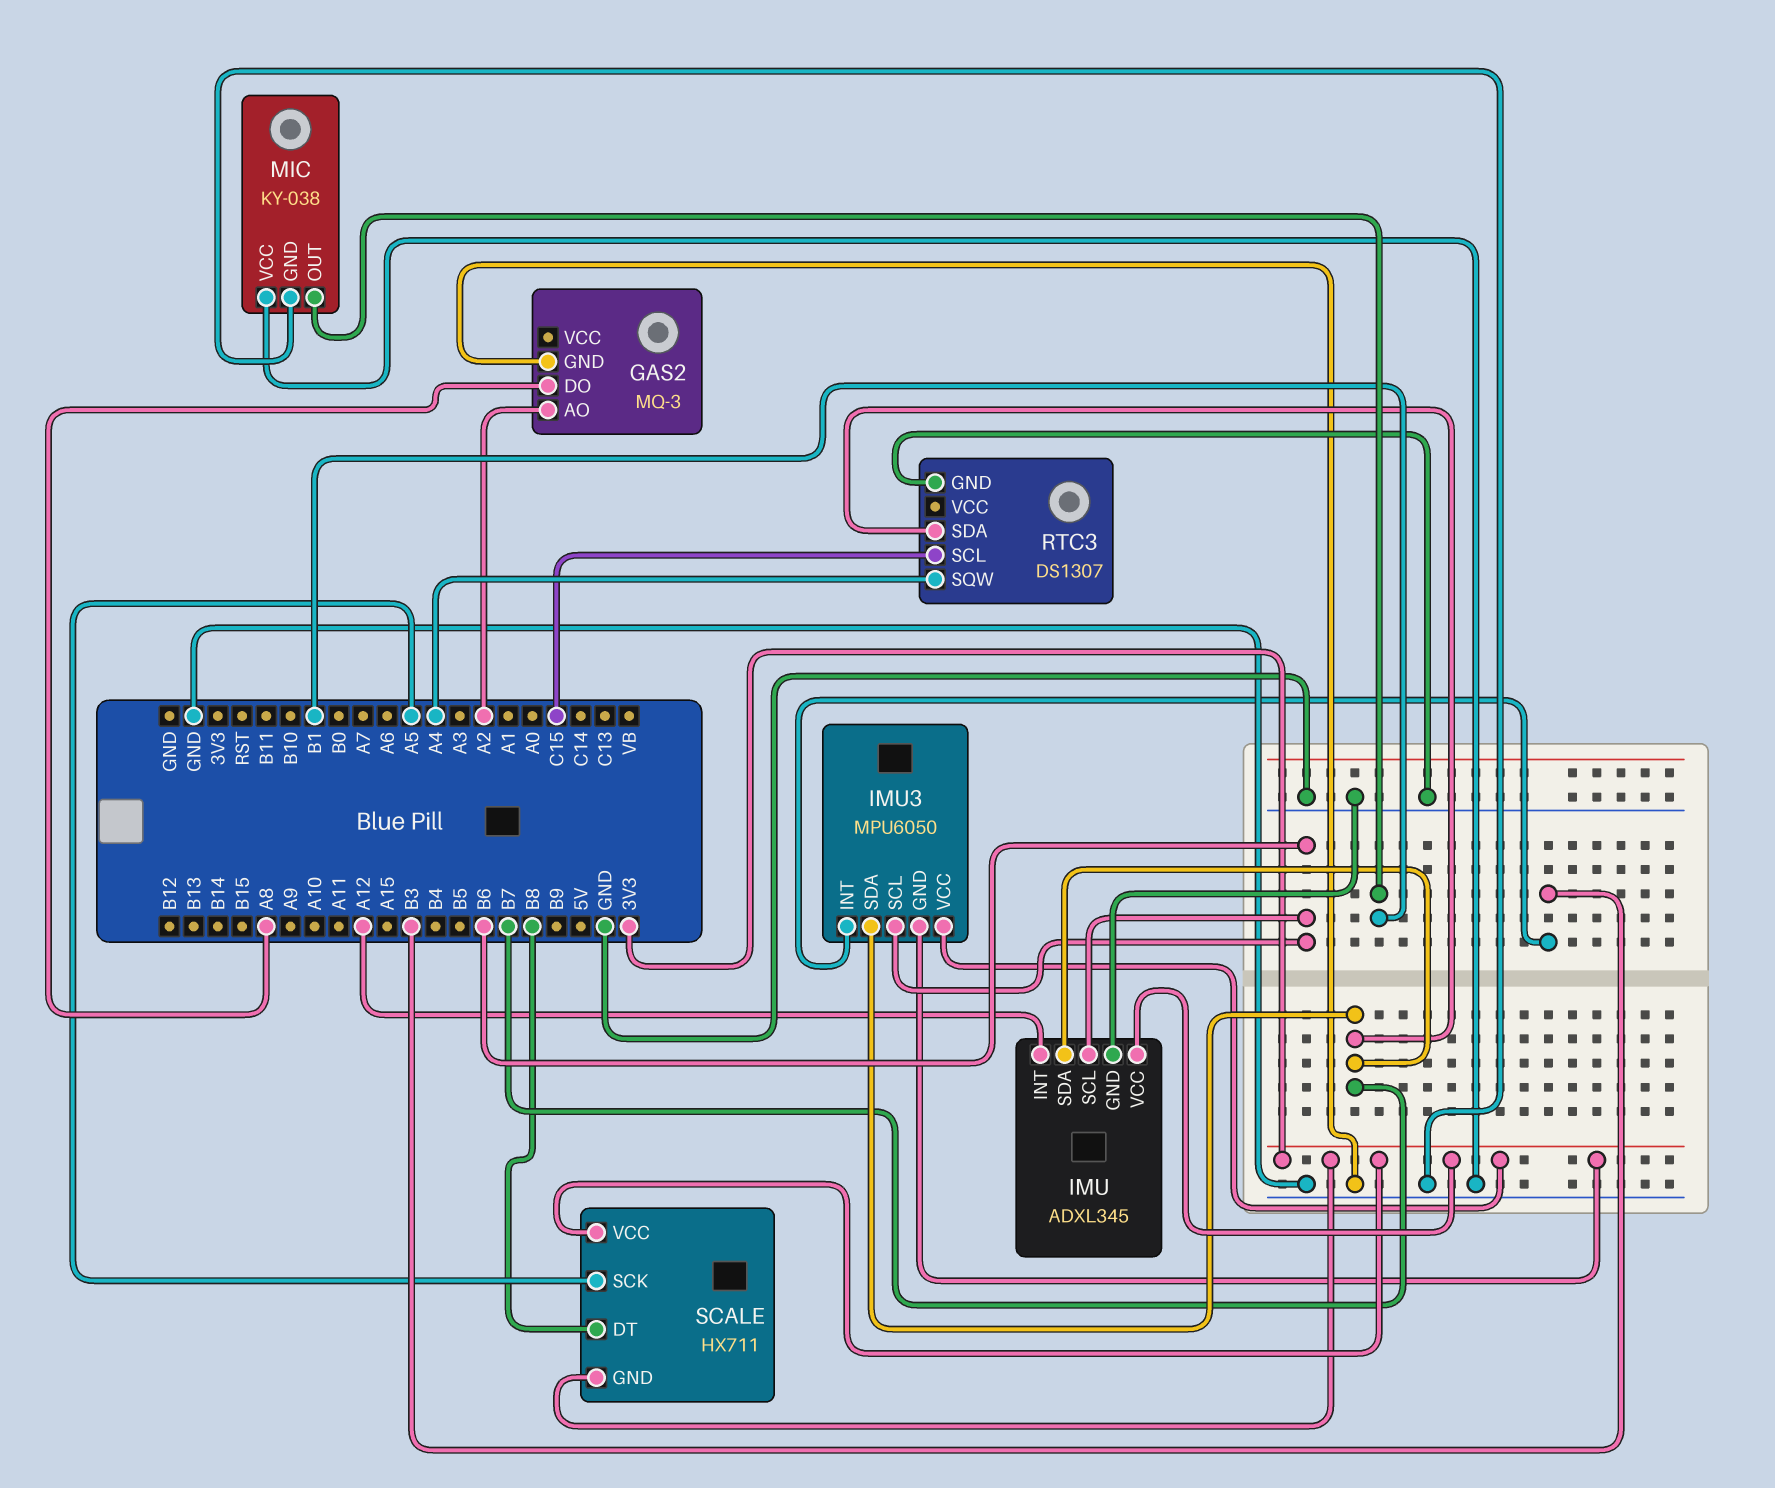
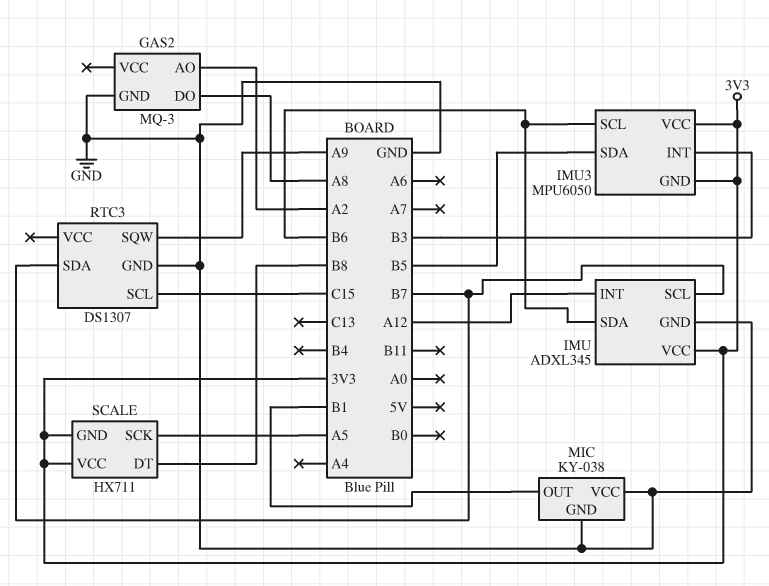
IMU pin SCL: B6 -> B7
IMU pin SDA: B7 -> B6
IMU3 pin SDA: B7 -> B5
RTC3 pin SQW: A4 -> A9

